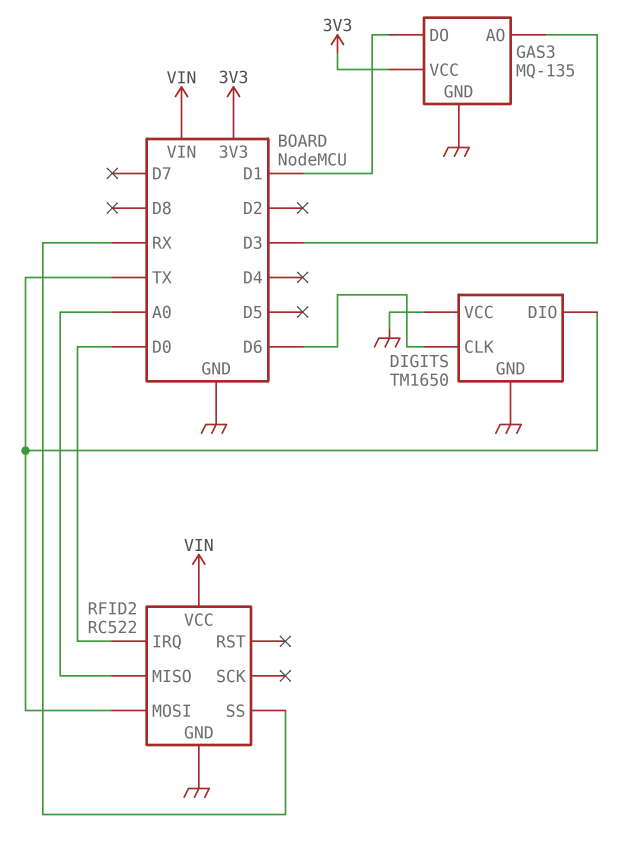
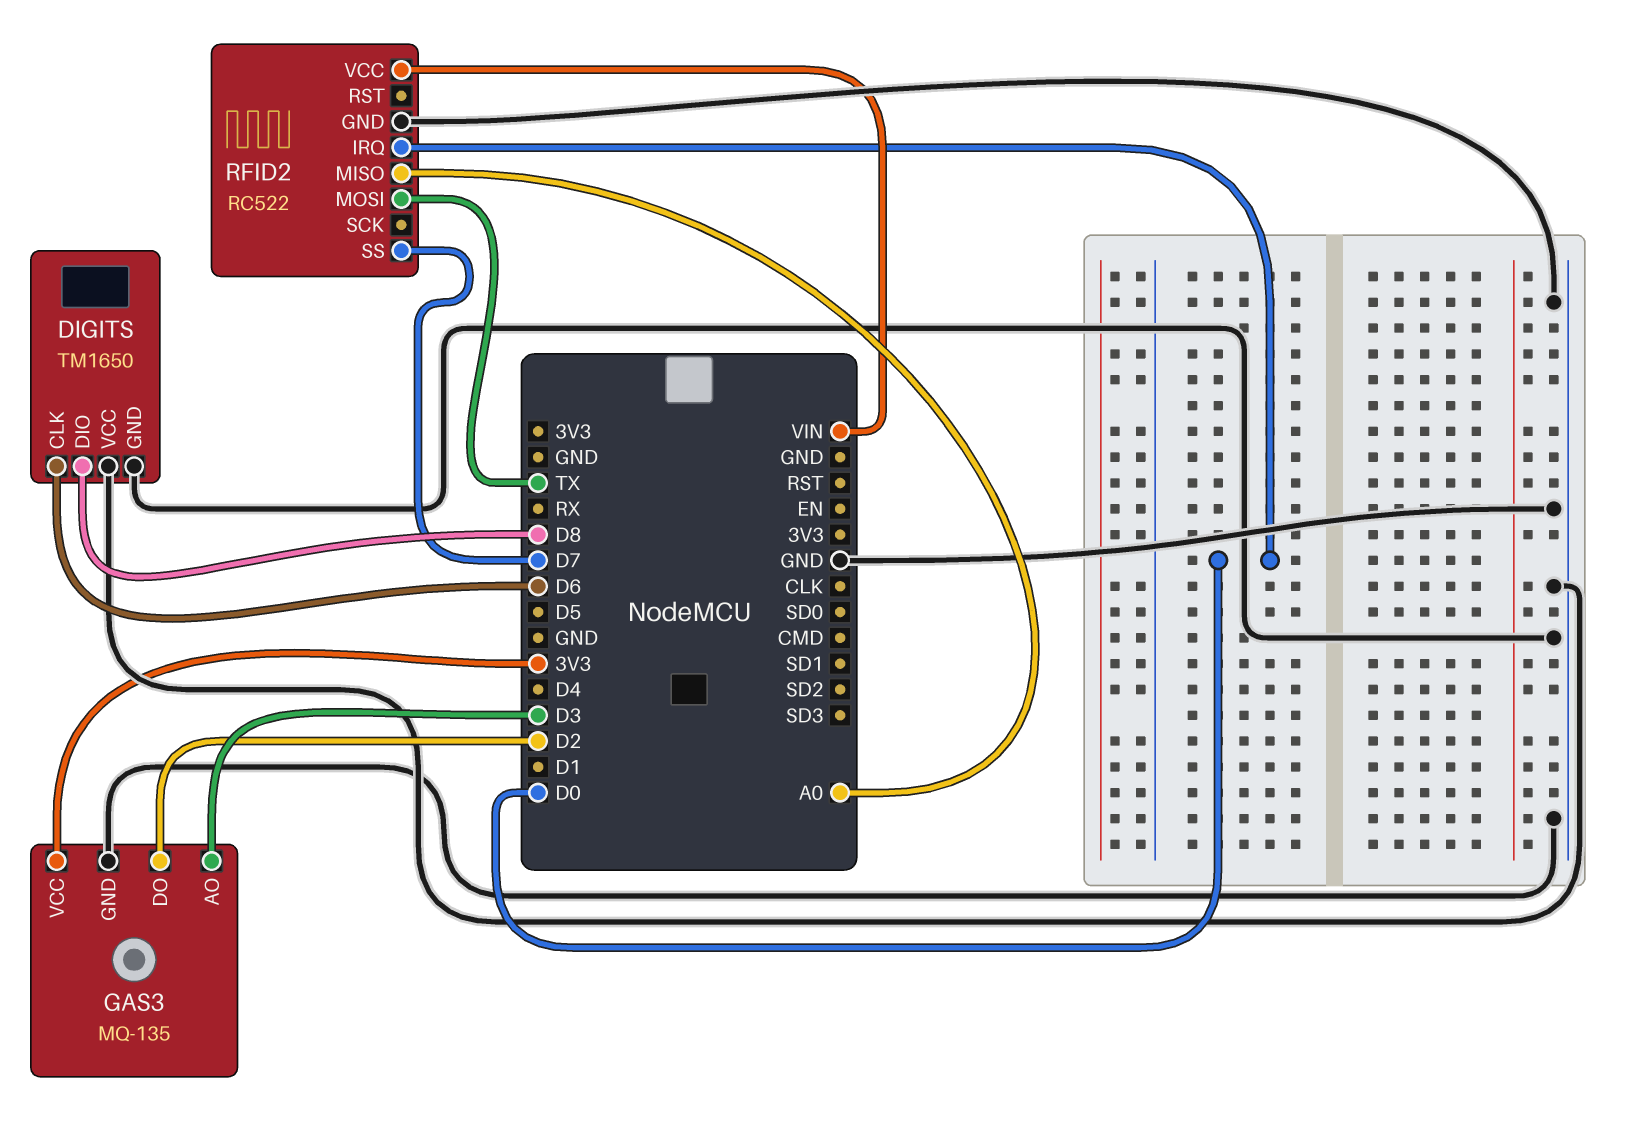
DIGITS pin DIO: TX -> D8
GAS3 pin DO: D1 -> D2
RFID2 pin SS: RX -> D7

